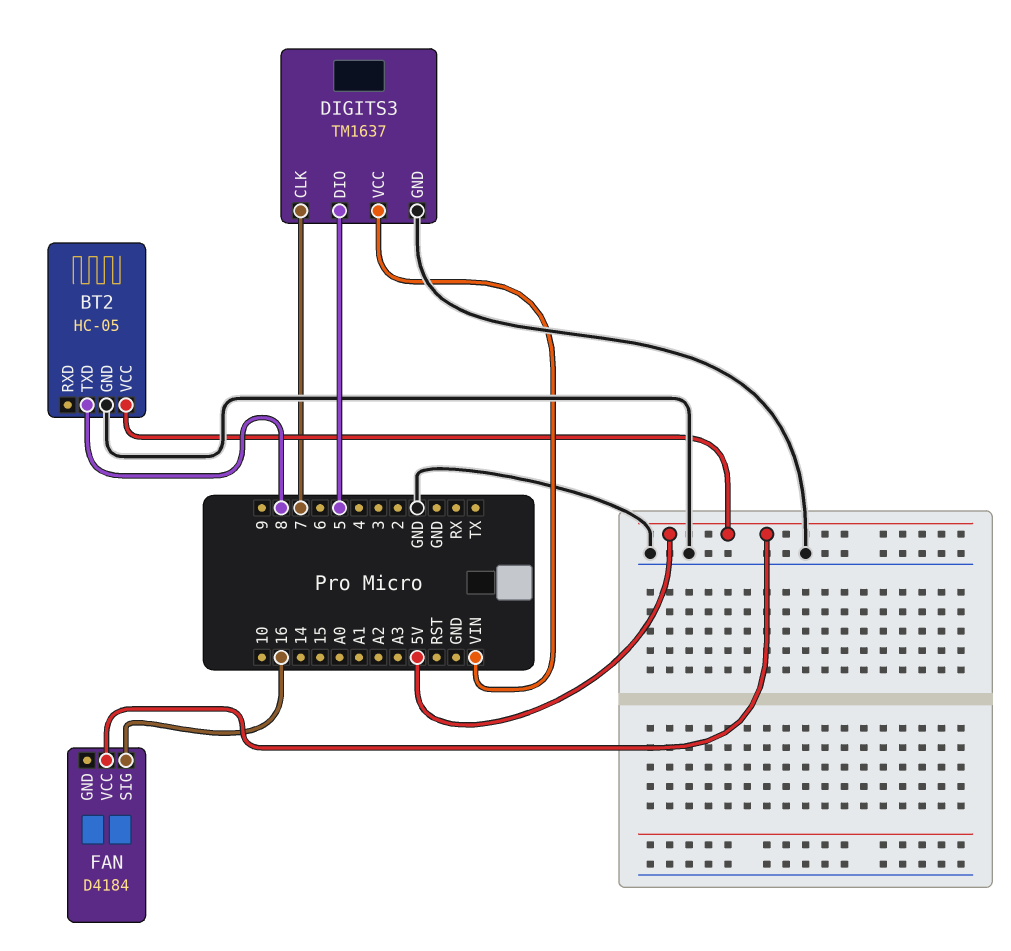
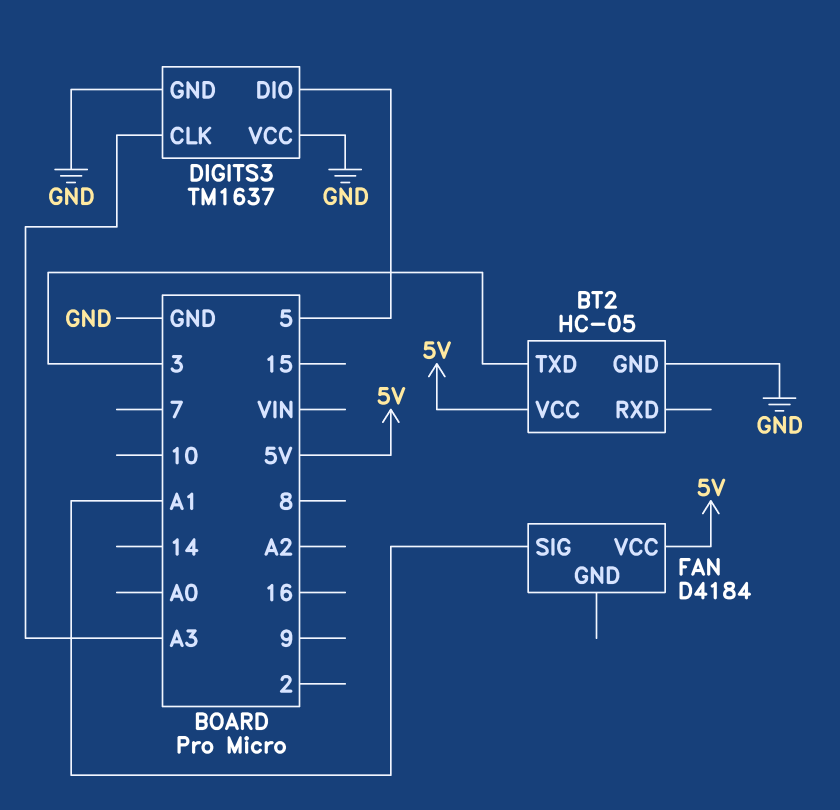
BT2 pin TXD: 8 -> 3
DIGITS3 pin CLK: 7 -> A3
DIGITS3 pin VCC: VIN -> GND
FAN pin SIG: 16 -> A1

